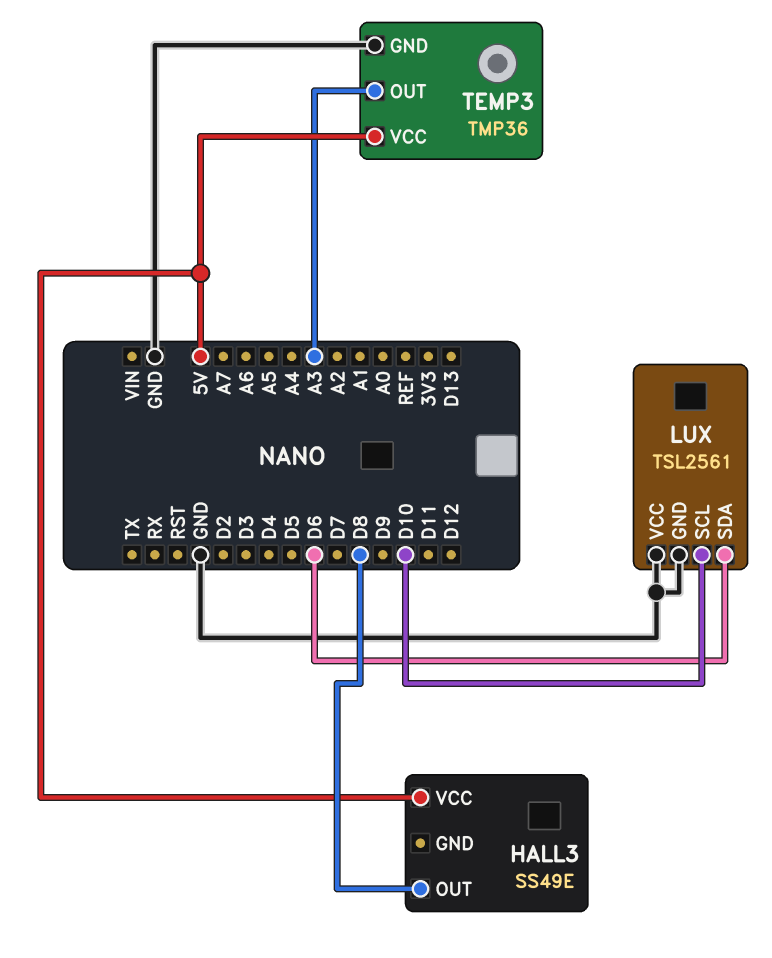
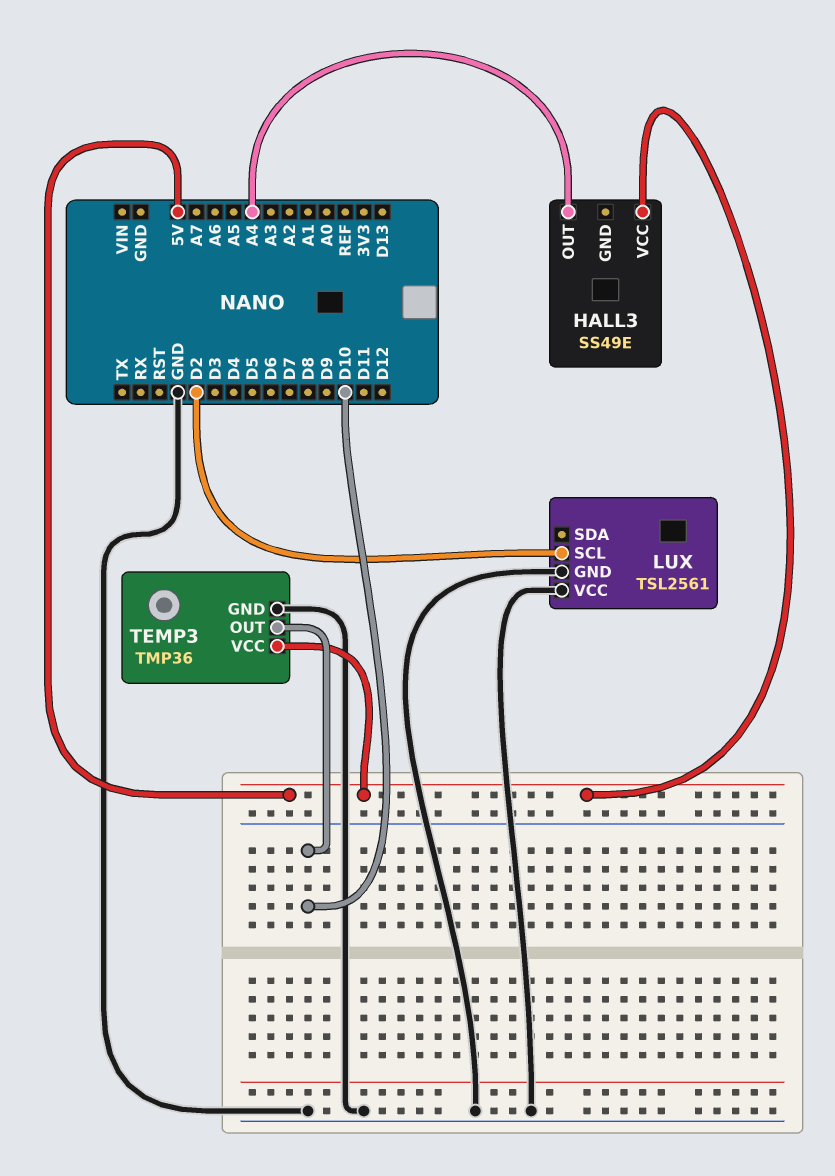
HALL3 pin OUT: D8 -> A4
LUX pin SCL: D10 -> D2
LUX pin SDA: D6 -> none
TEMP3 pin OUT: A3 -> D10

